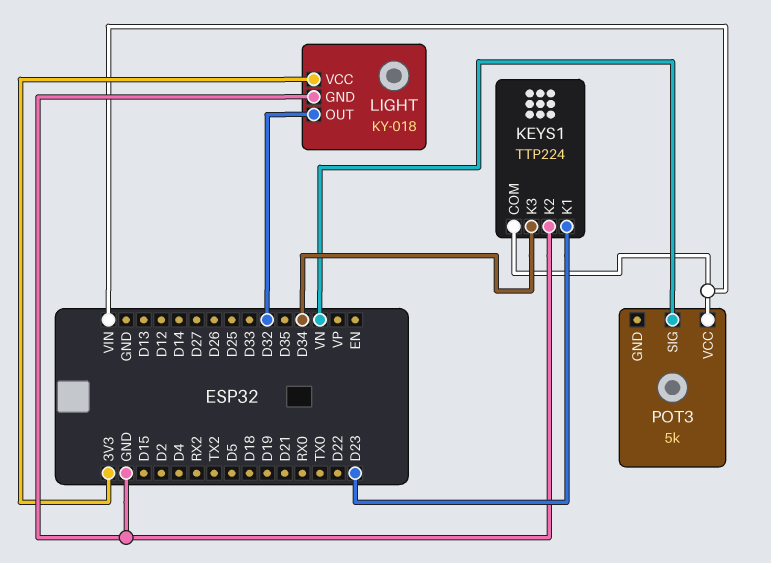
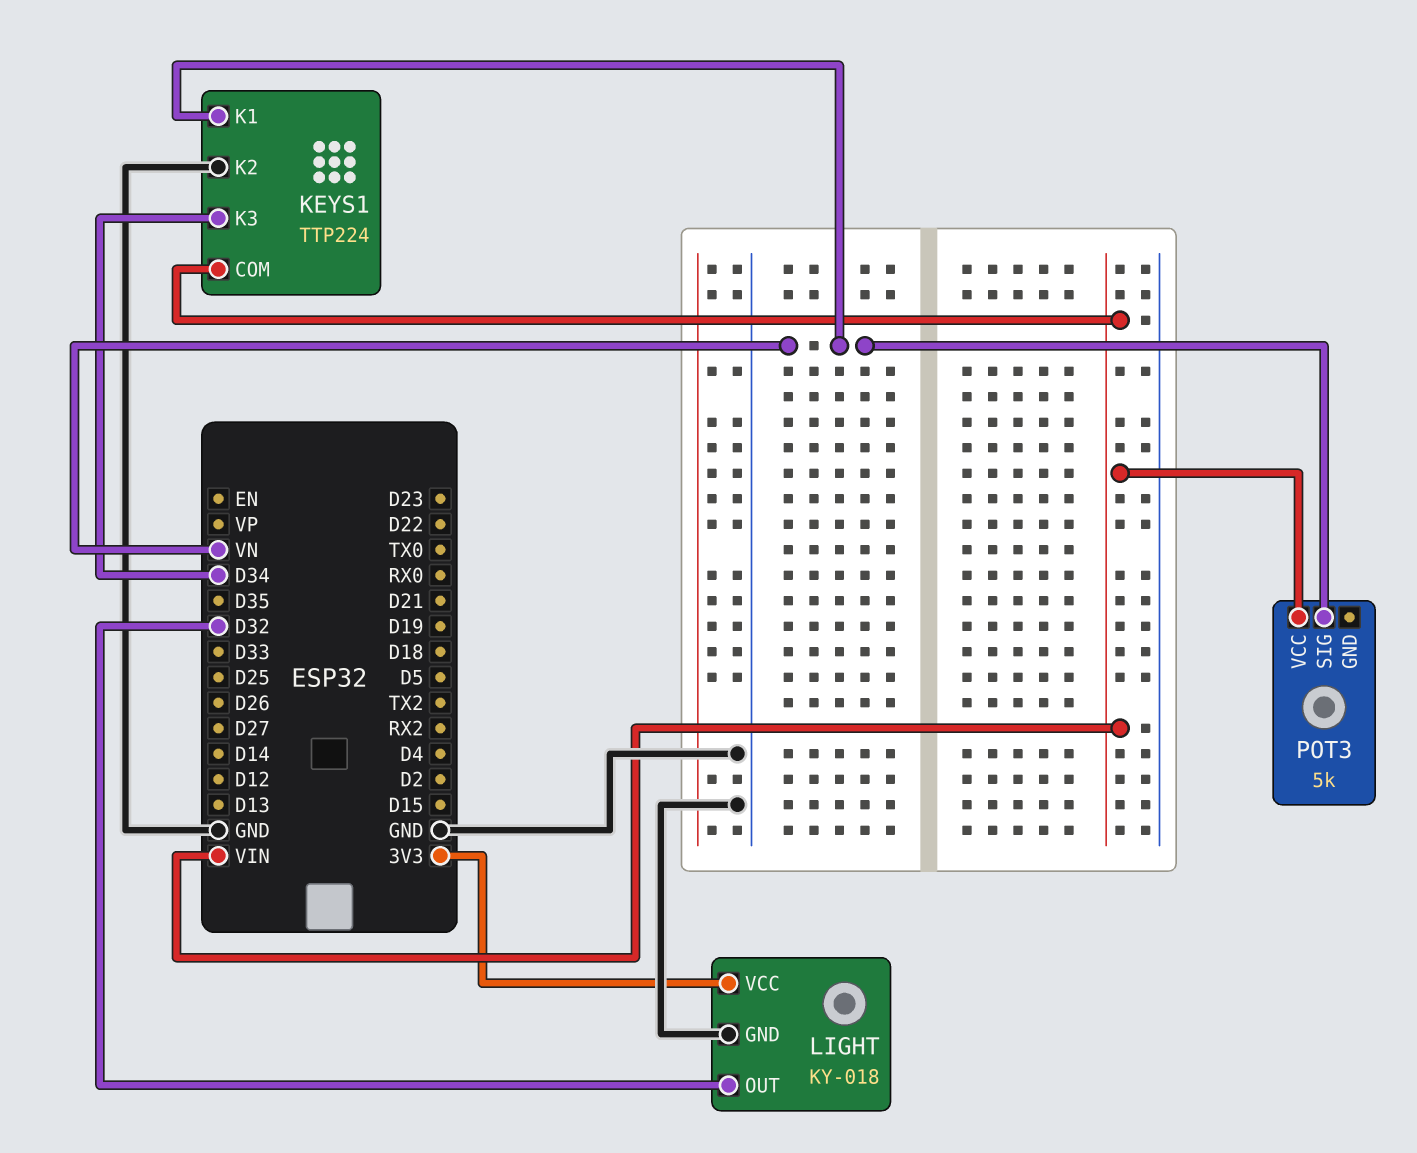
KEYS1 pin K1: D23 -> VN

